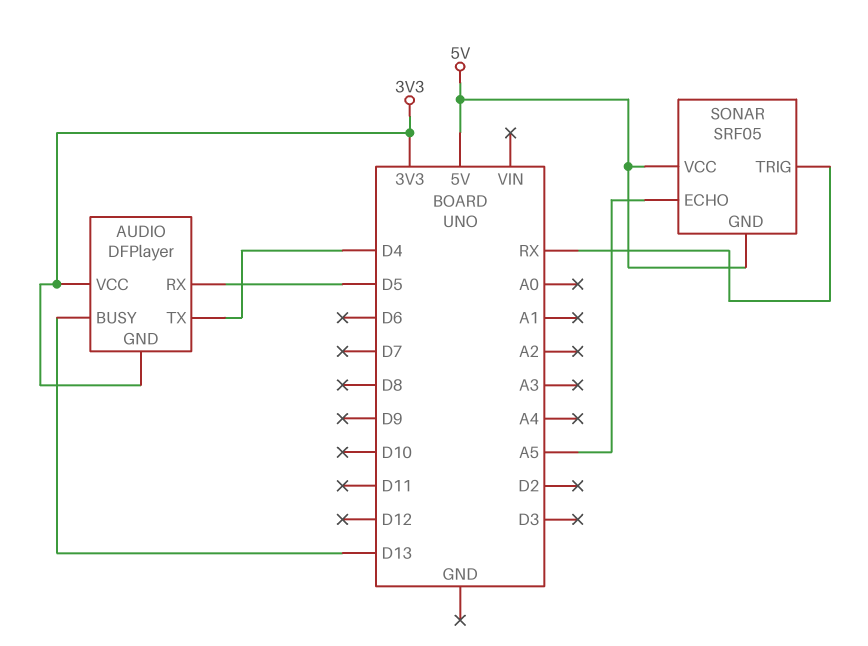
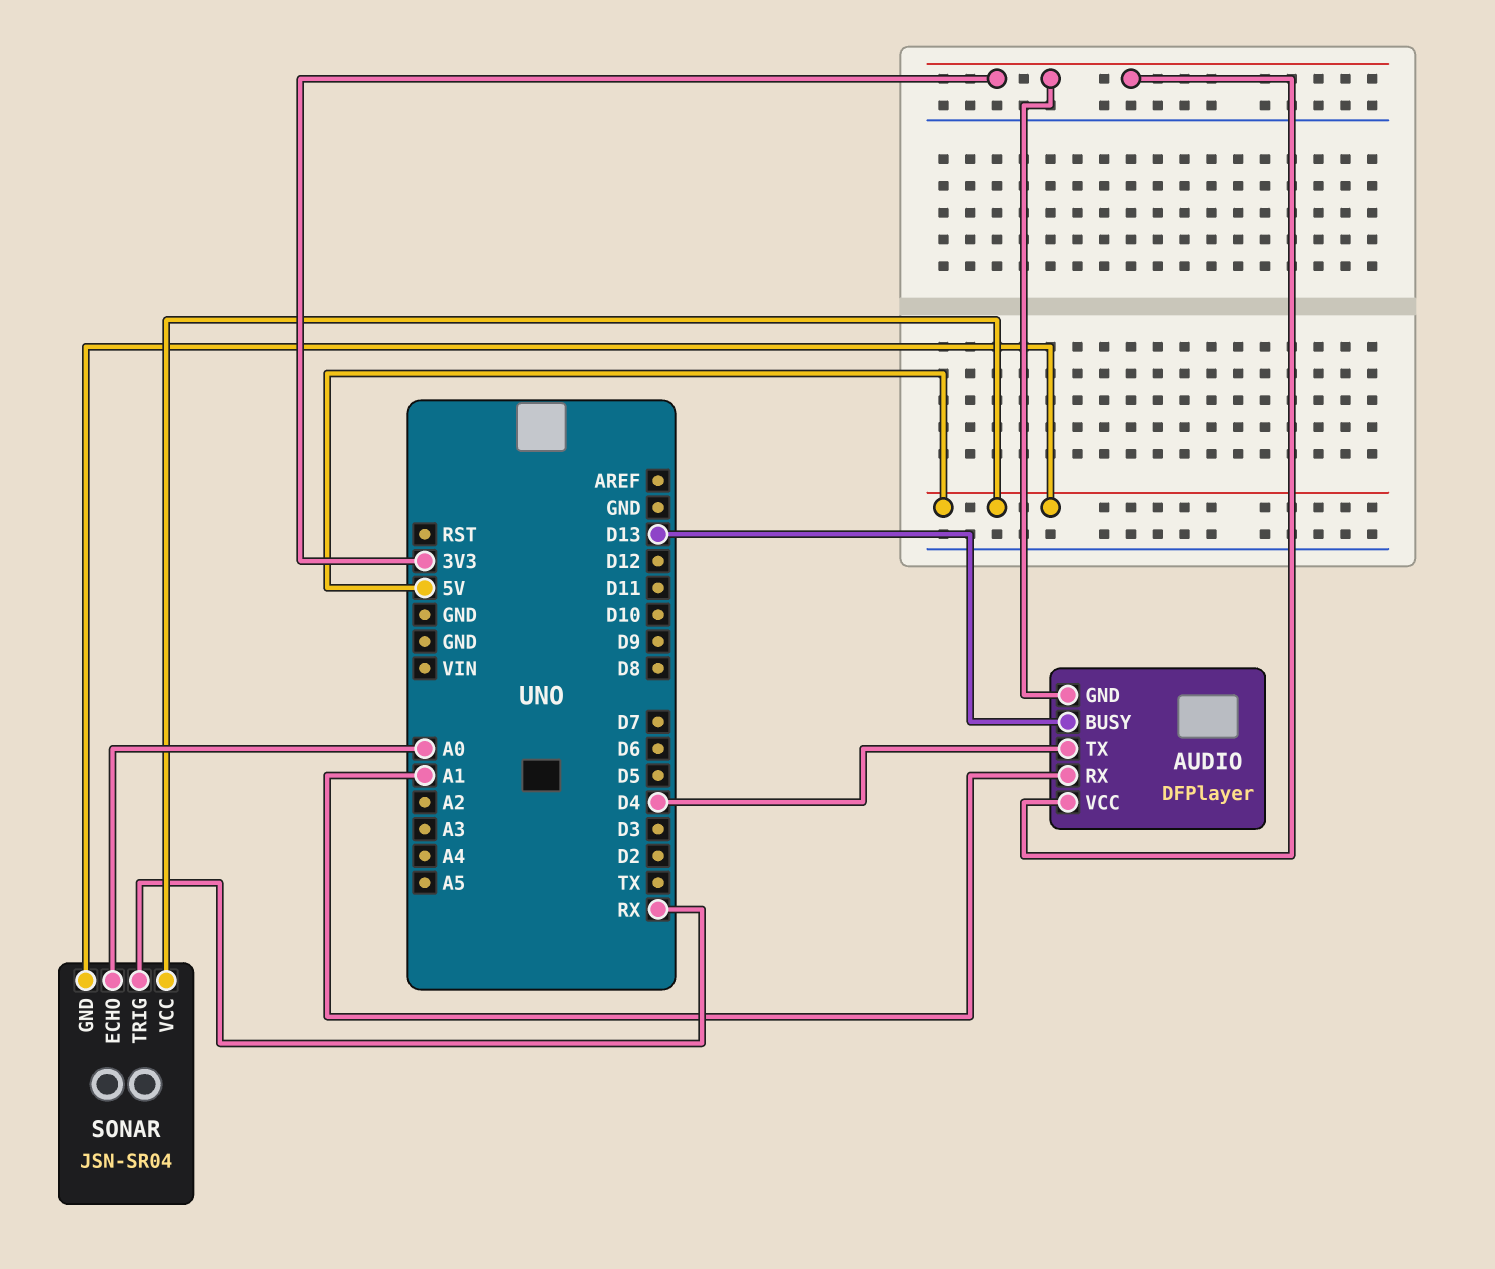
AUDIO pin RX: D5 -> A1
SONAR: SRF05 -> JSN-SR04
SONAR pin ECHO: A5 -> A0

